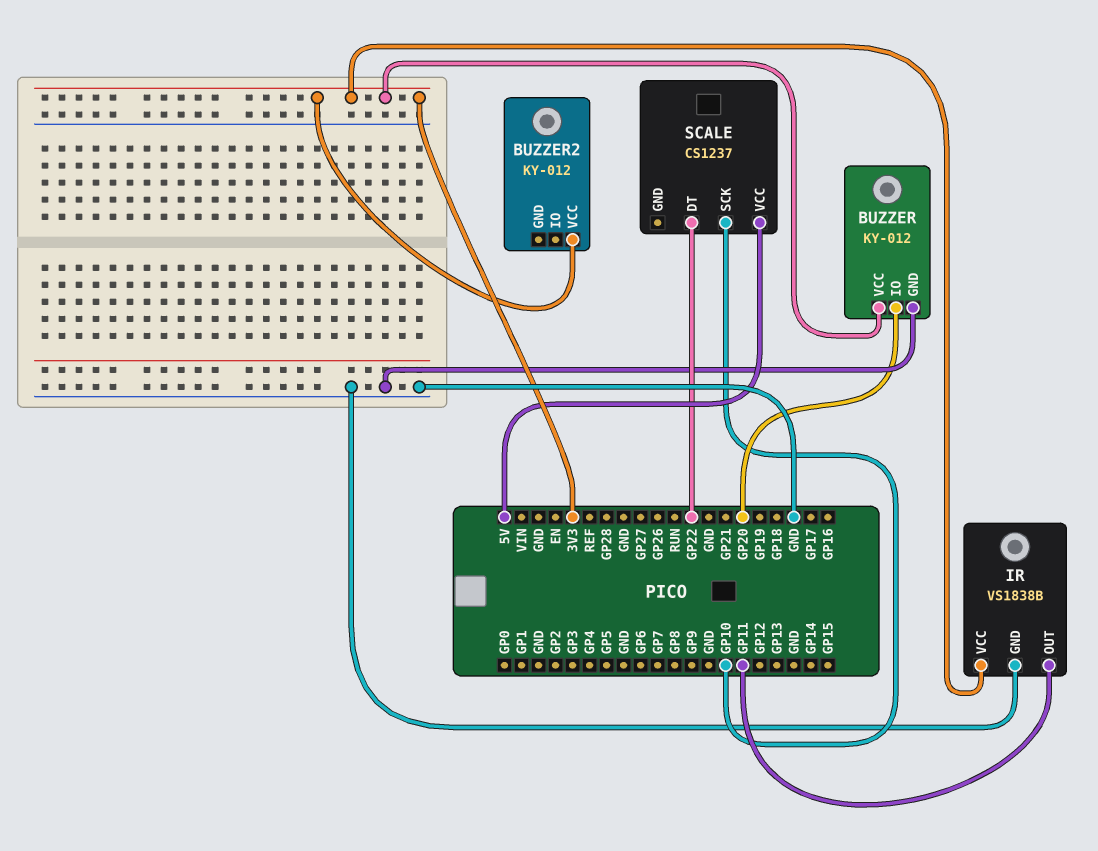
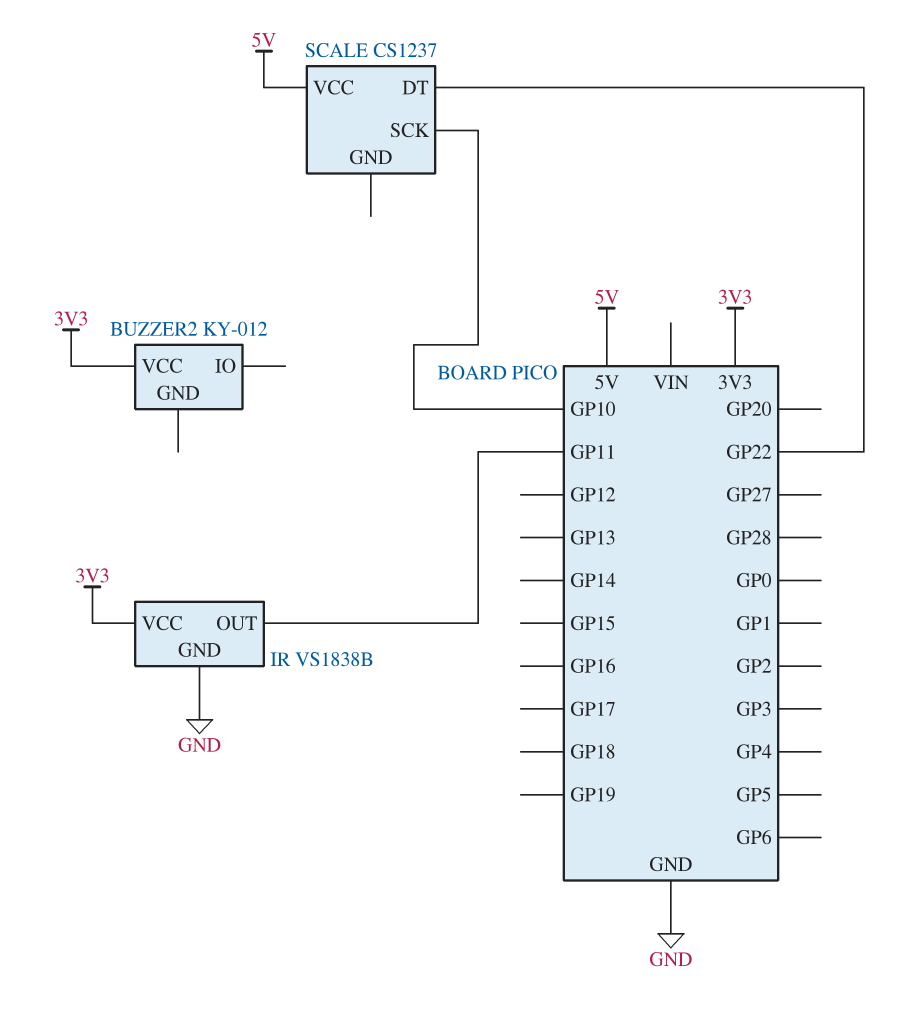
BUZZER: KY-012 -> none
BUZZER pin GND: GND -> none
BUZZER pin IO: GP20 -> none
BUZZER pin VCC: 3V3 -> none

